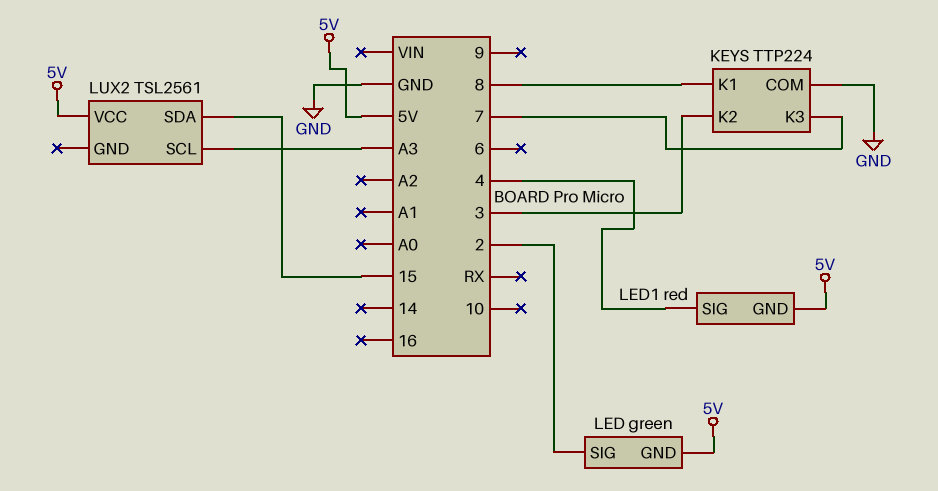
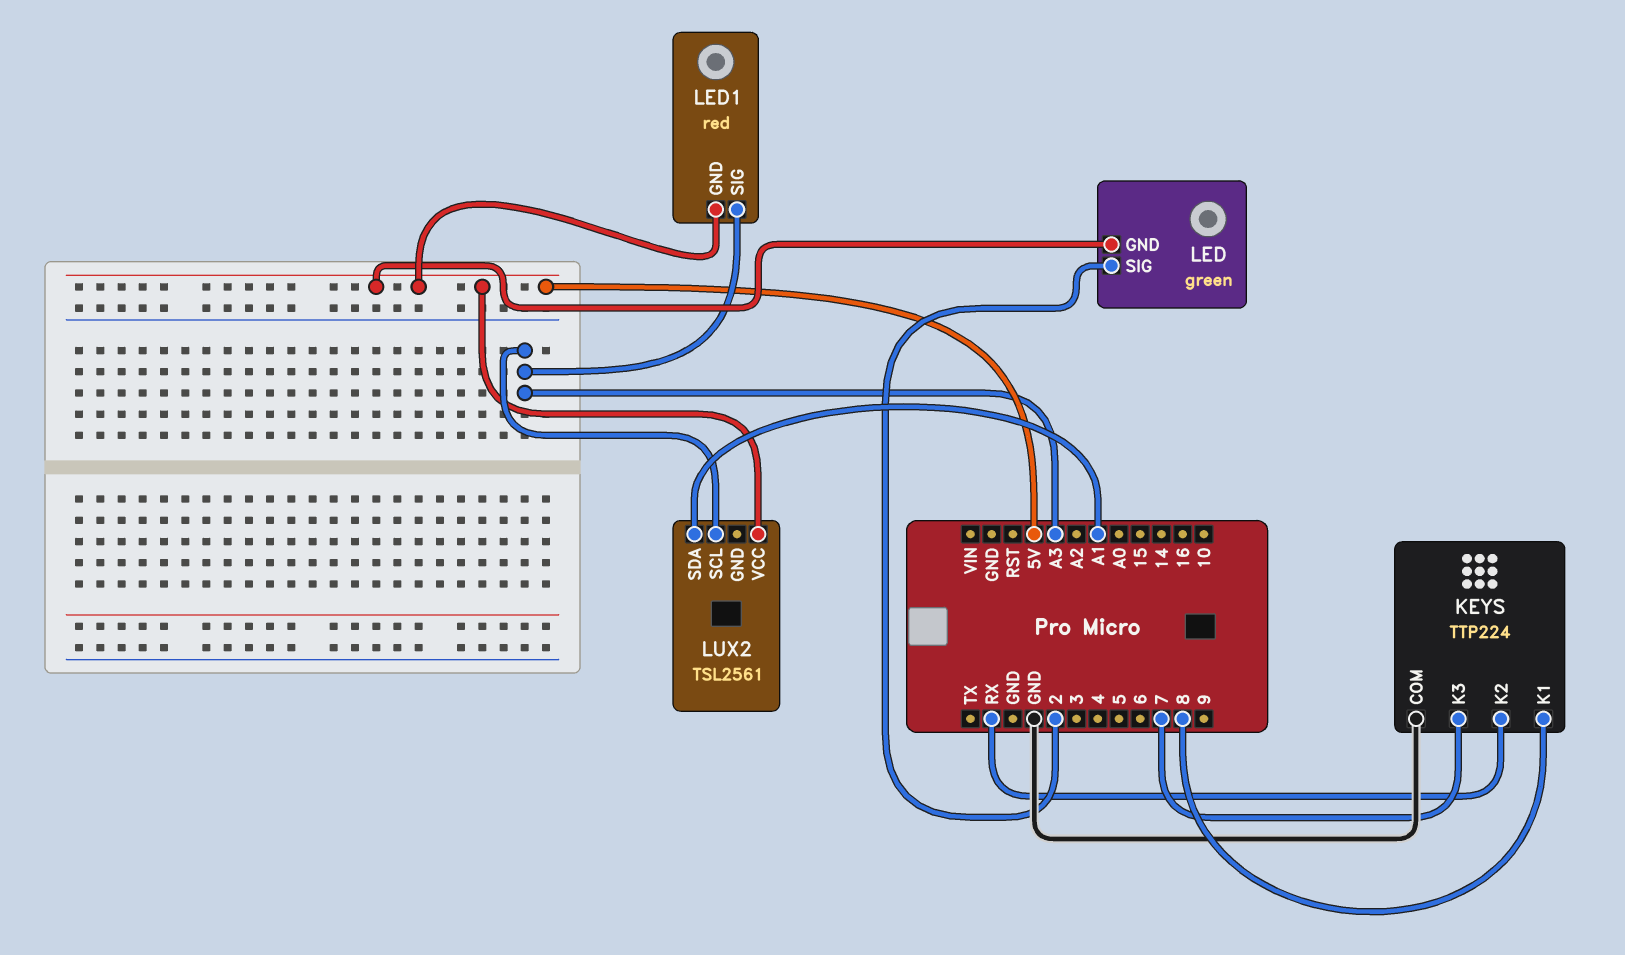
KEYS pin K2: 3 -> RX
LED1 pin SIG: 4 -> A3
LUX2 pin SDA: 15 -> A1

